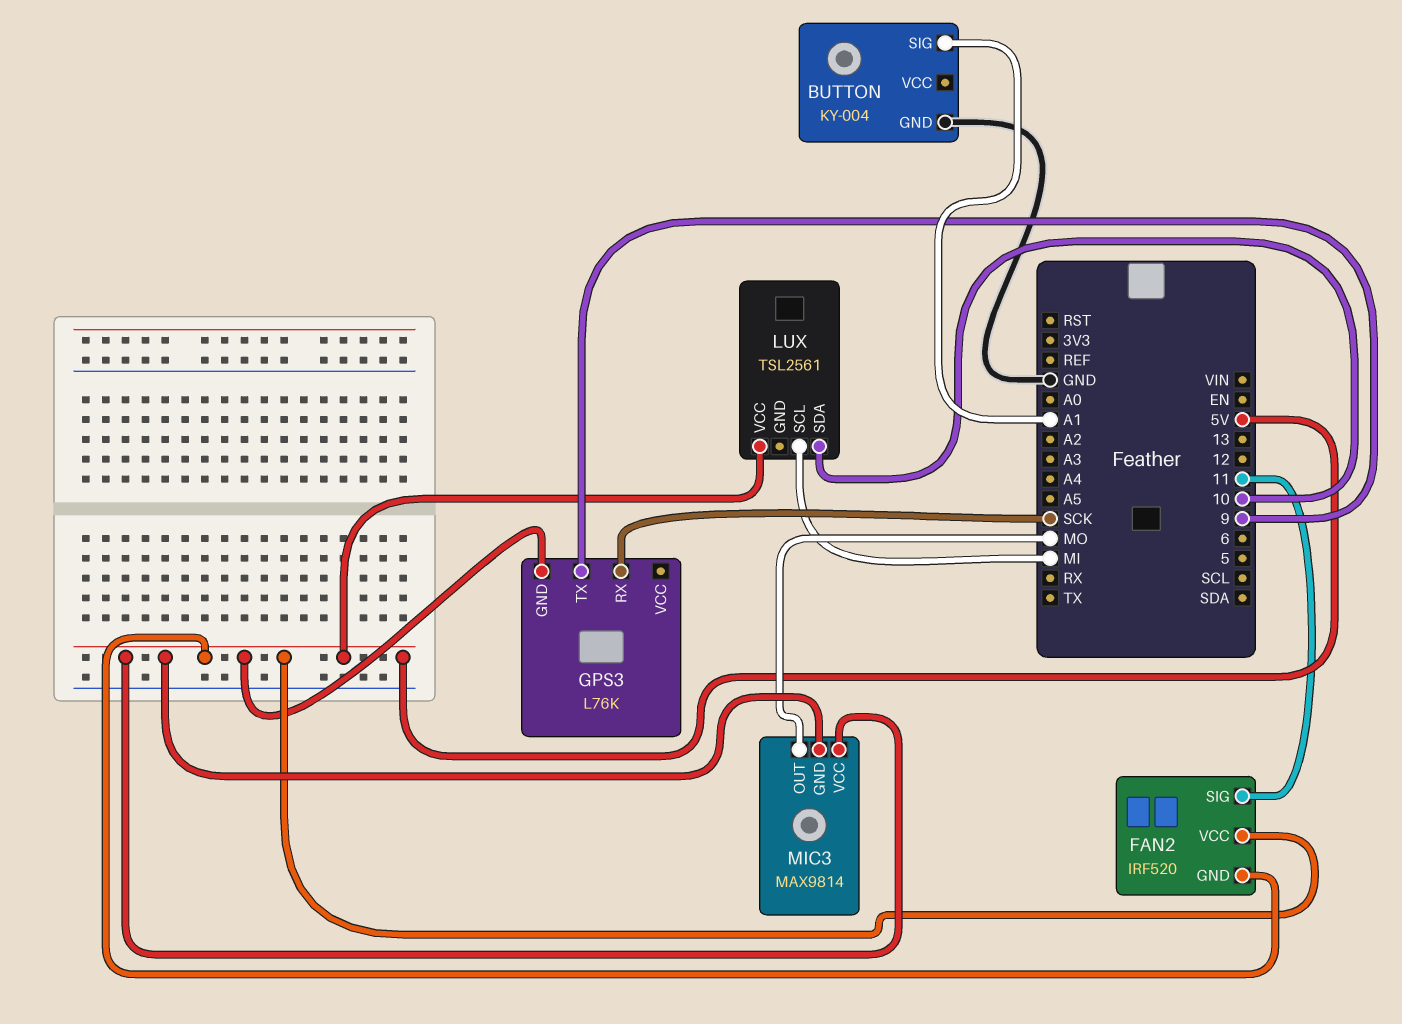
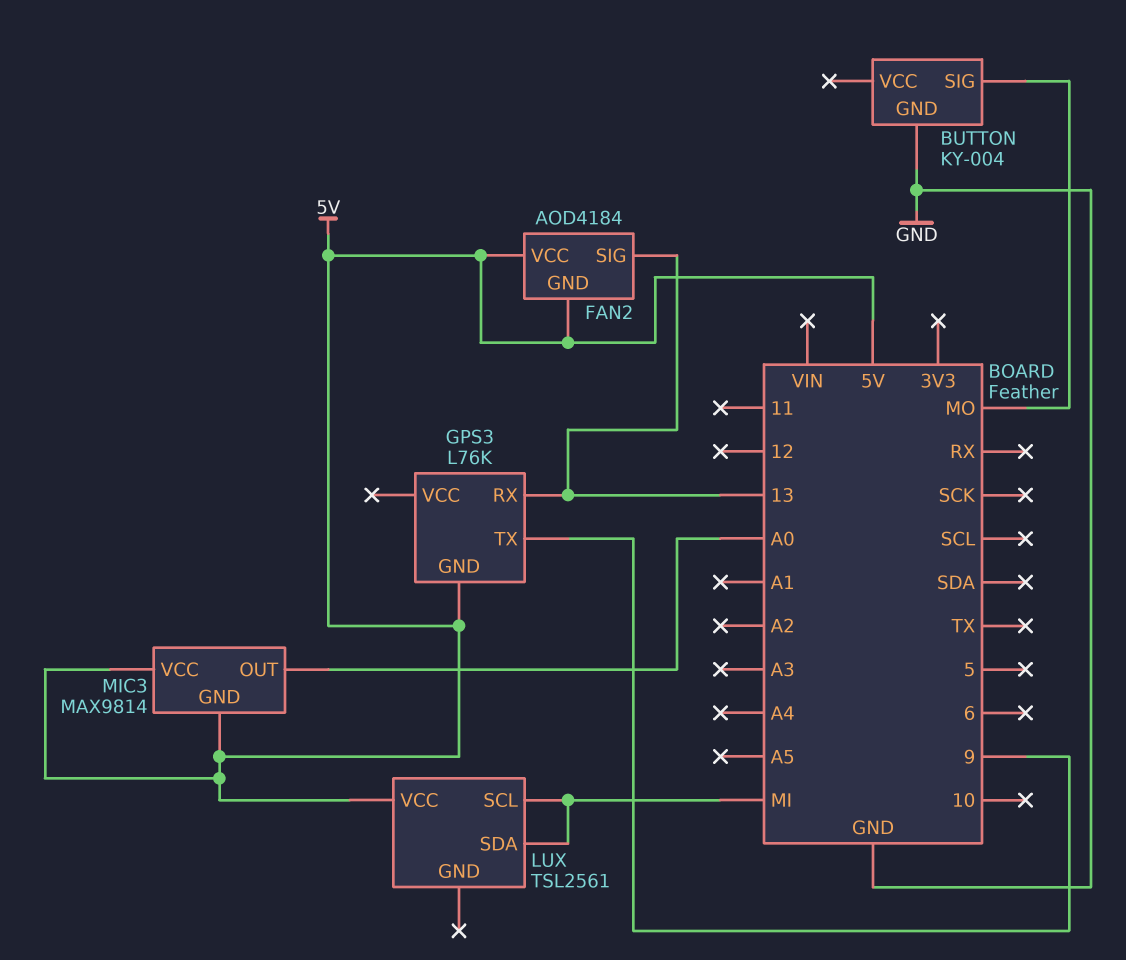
BUTTON pin SIG: A1 -> MO
FAN2: IRF520 -> AOD4184
FAN2 pin SIG: 11 -> 13
GPS3 pin RX: SCK -> 13
LUX pin SDA: 10 -> MI
MIC3 pin OUT: MO -> A0

